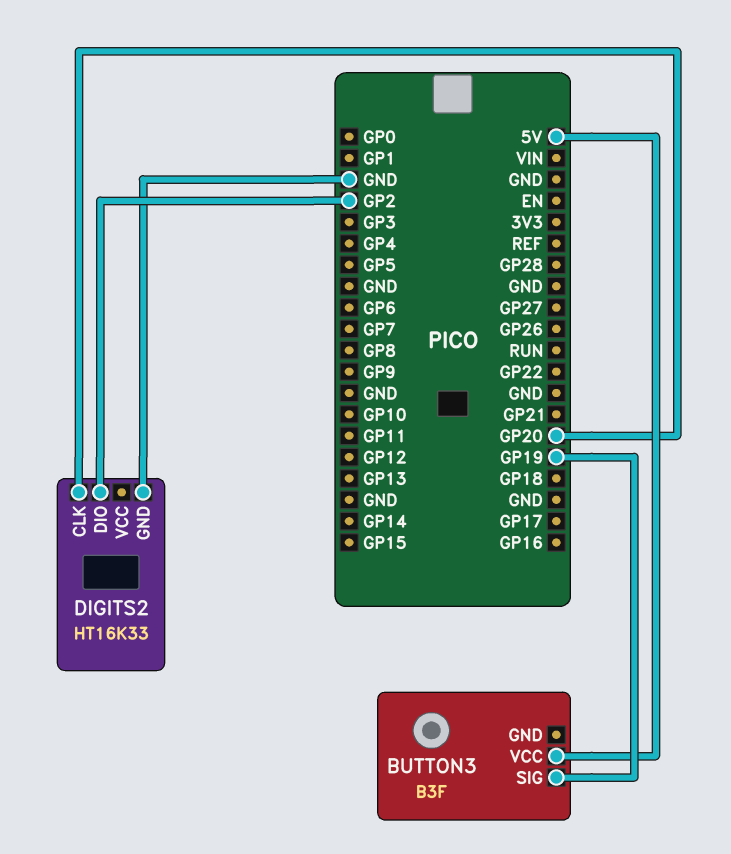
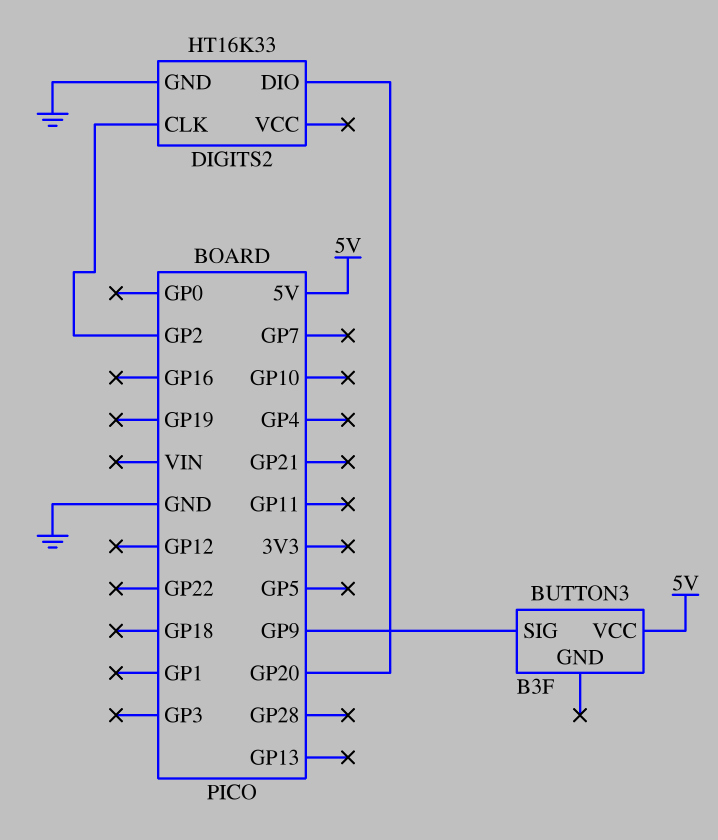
BUTTON3 pin SIG: GP19 -> GP9
DIGITS2 pin CLK: GP20 -> GP2
DIGITS2 pin DIO: GP2 -> GP20

